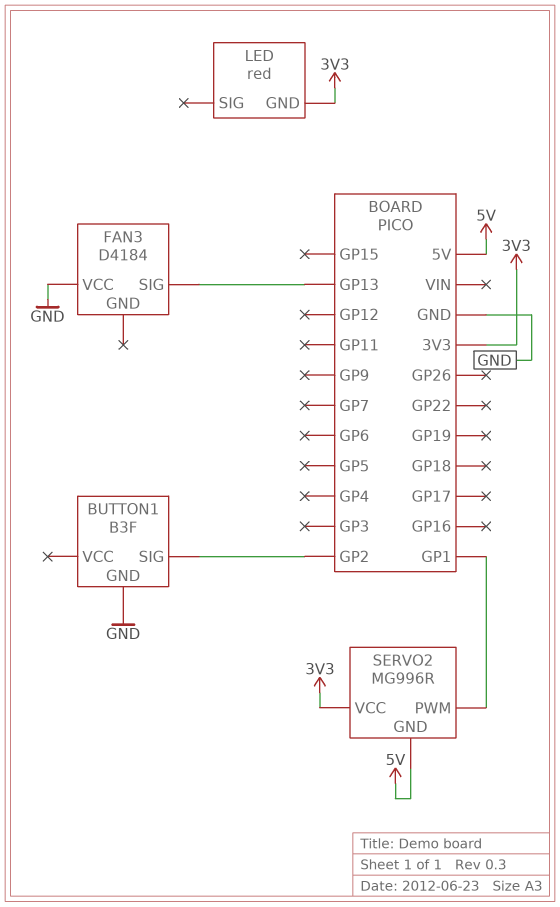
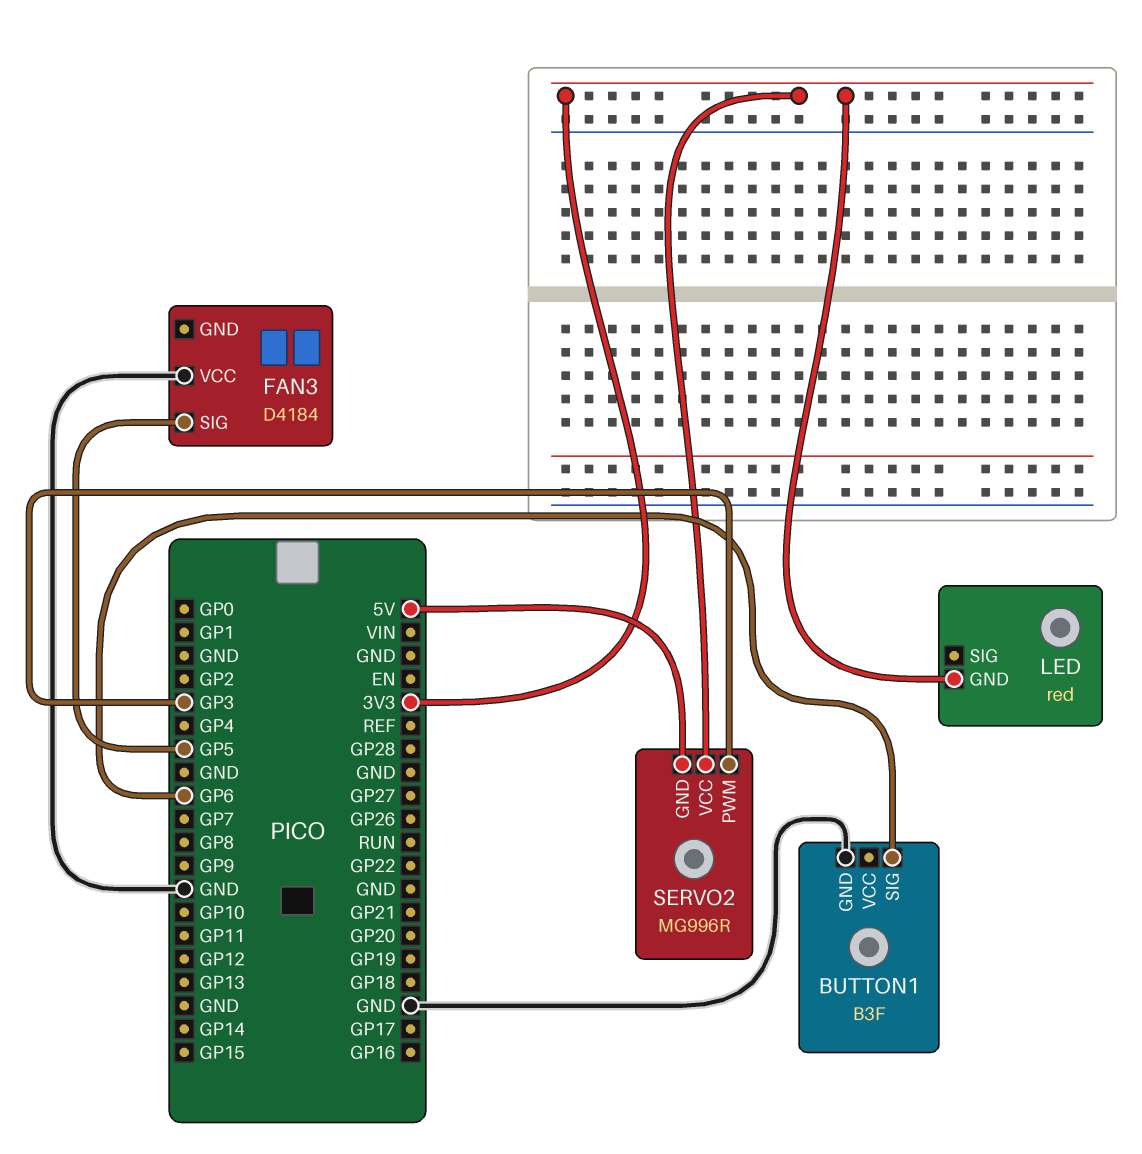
BUTTON1 pin SIG: GP2 -> GP6
FAN3 pin SIG: GP13 -> GP5
SERVO2 pin PWM: GP1 -> GP3

